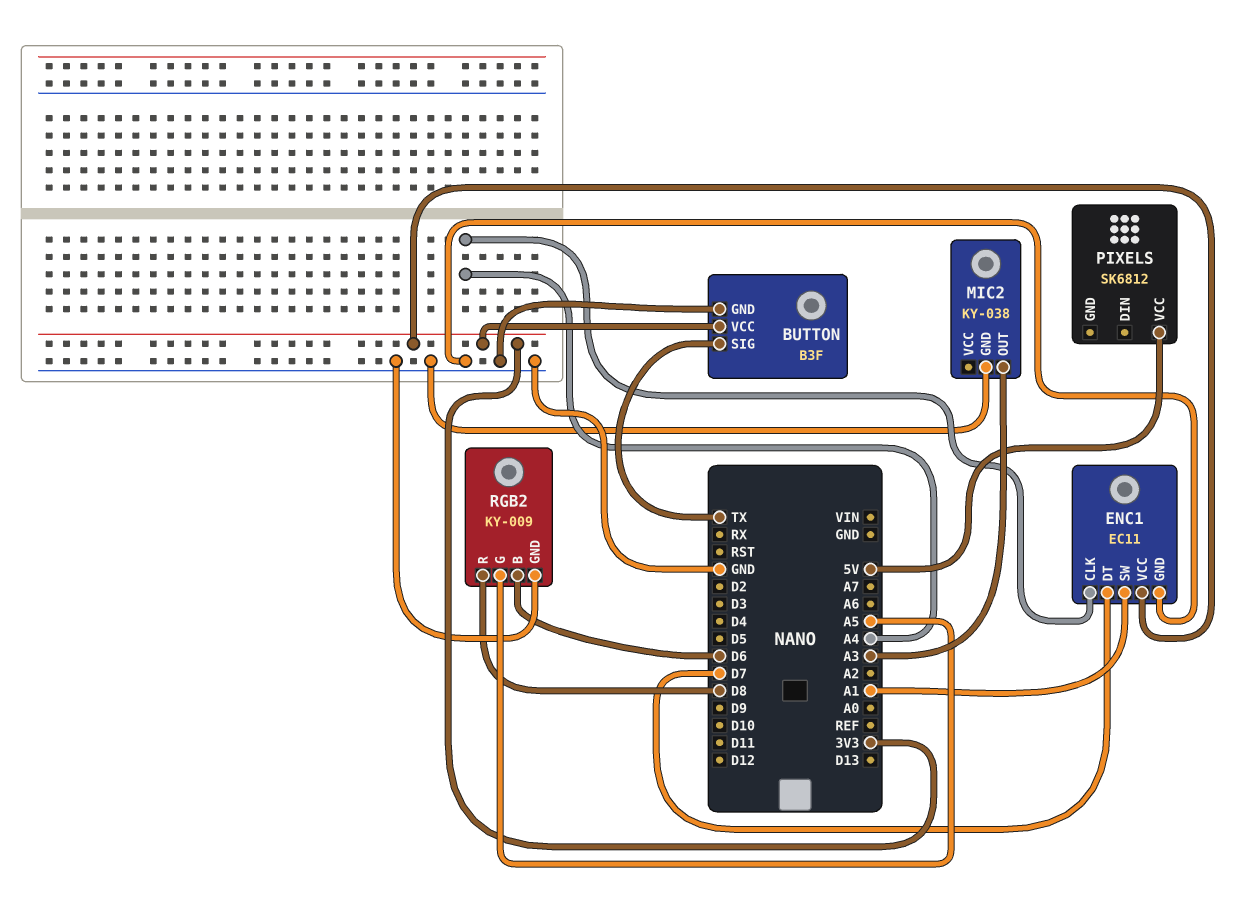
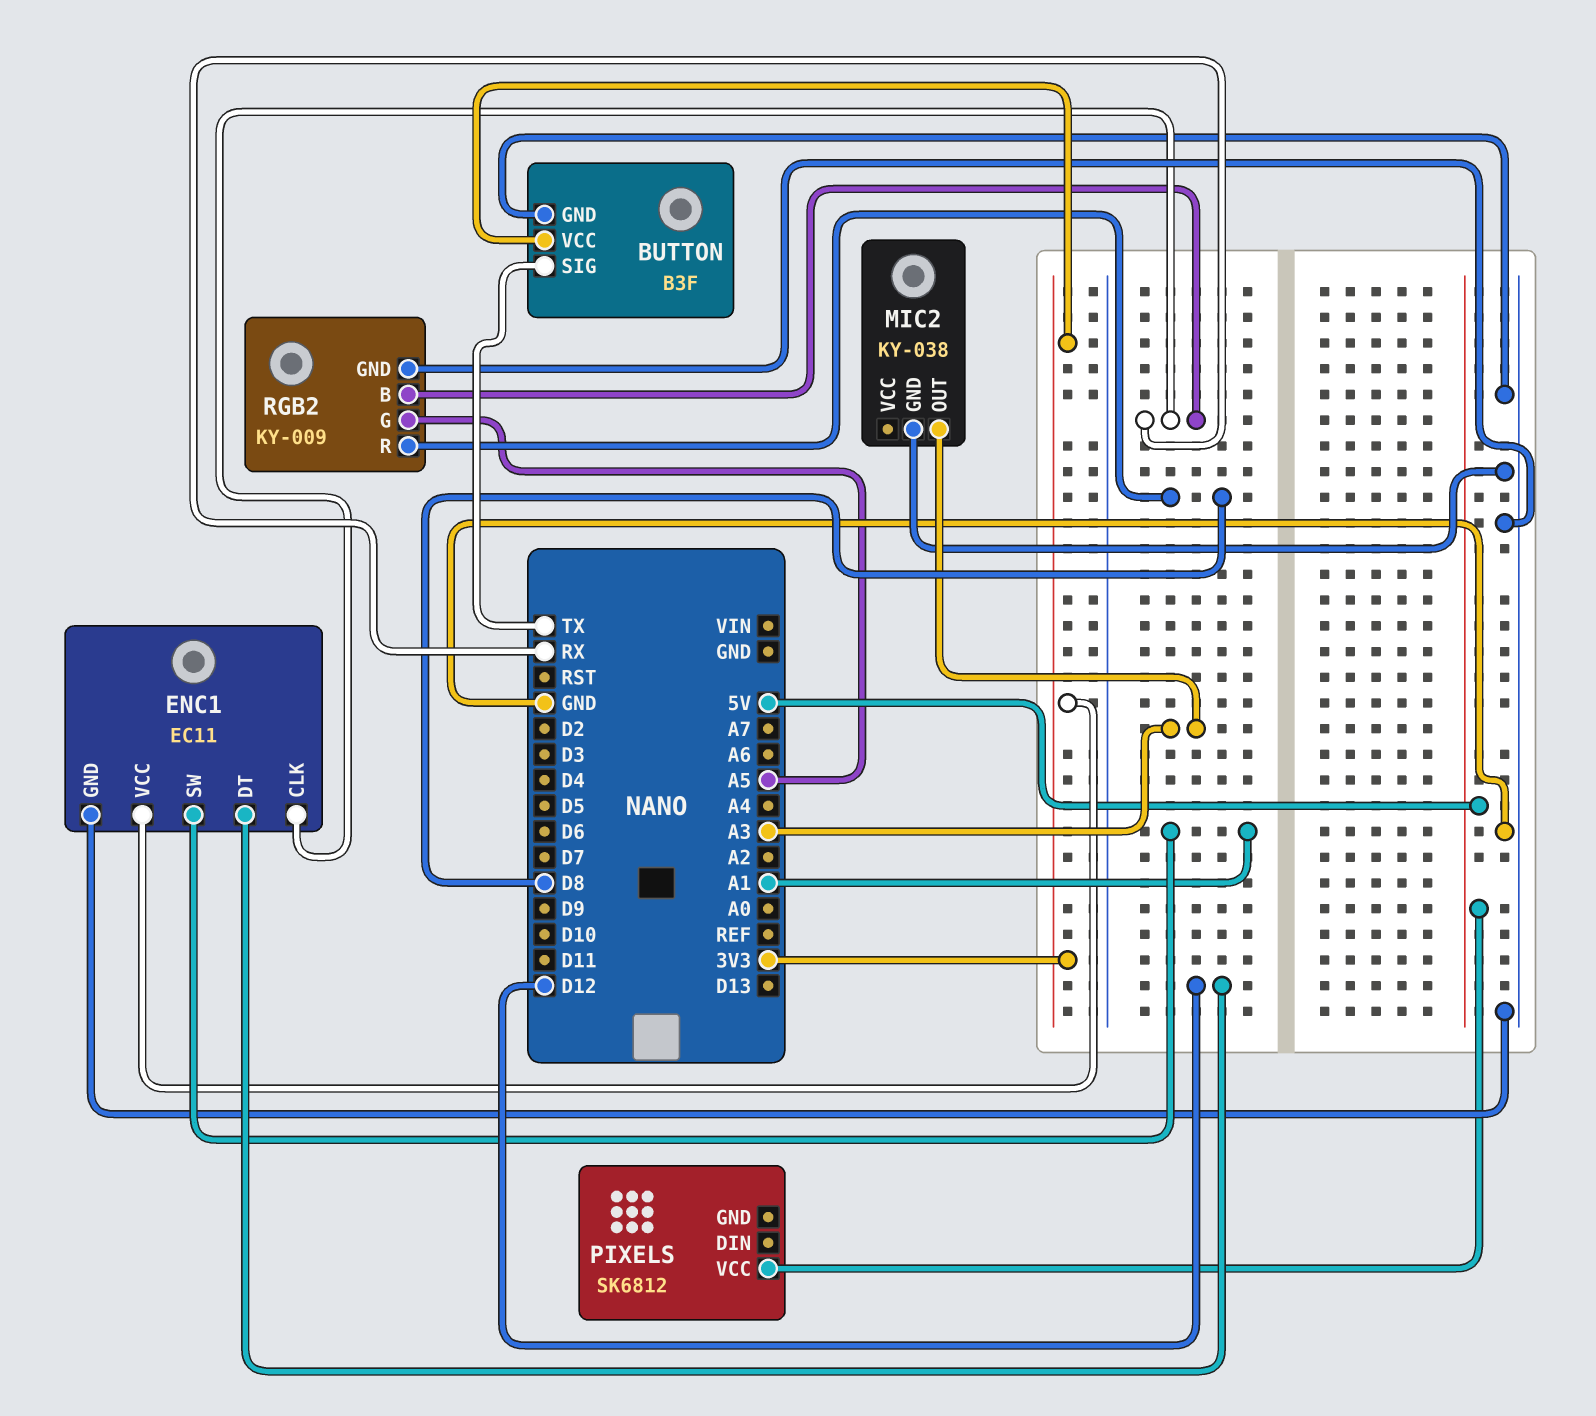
ENC1 pin CLK: A4 -> RX
ENC1 pin DT: D7 -> D12
RGB2 pin B: D6 -> RX

